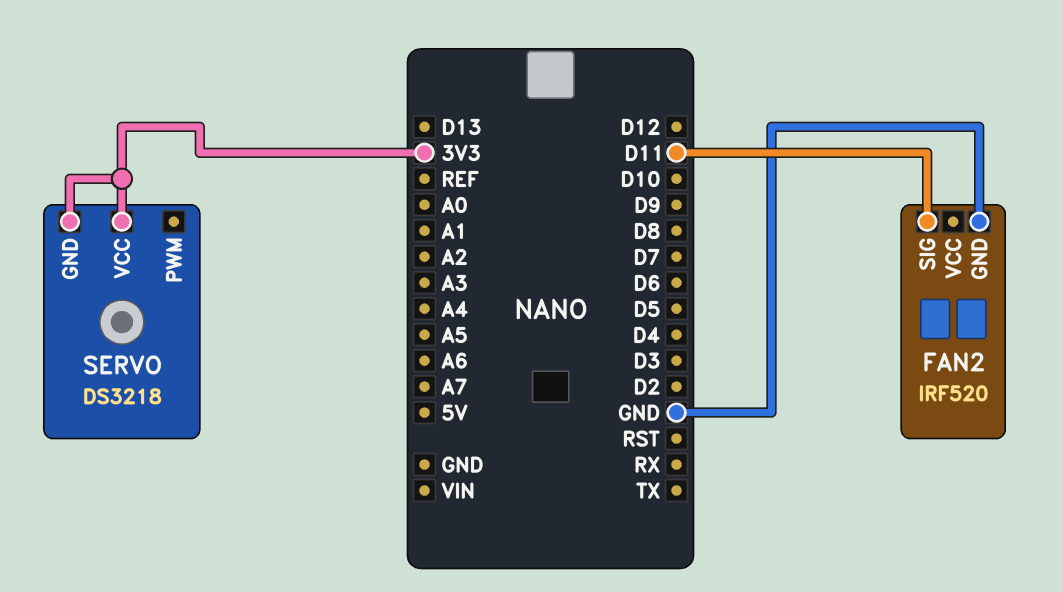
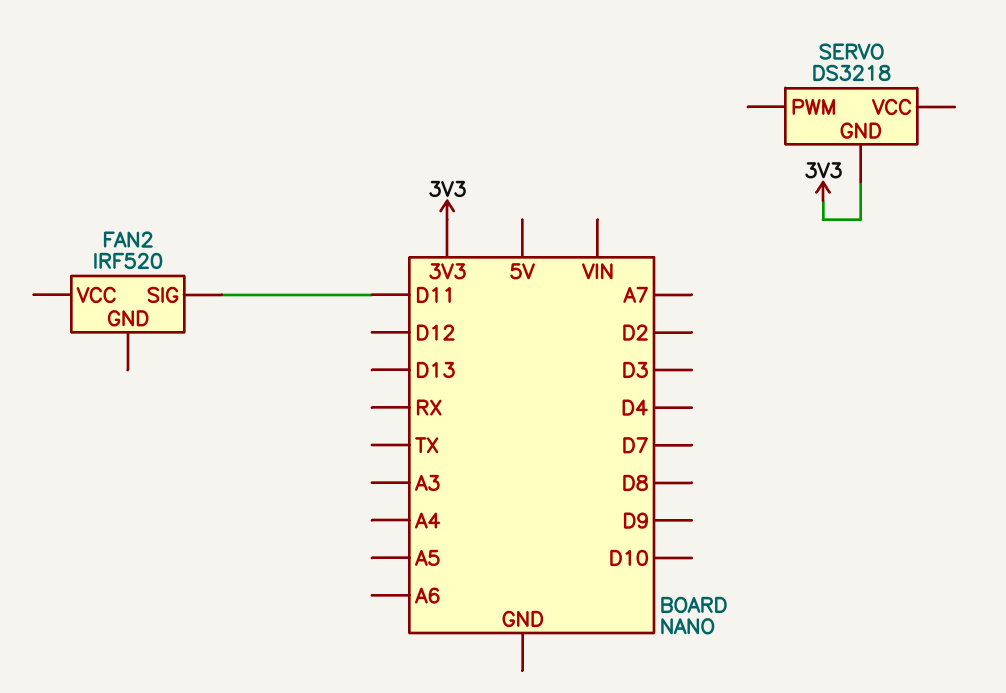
FAN2 pin GND: GND -> none
SERVO pin VCC: 3V3 -> none

